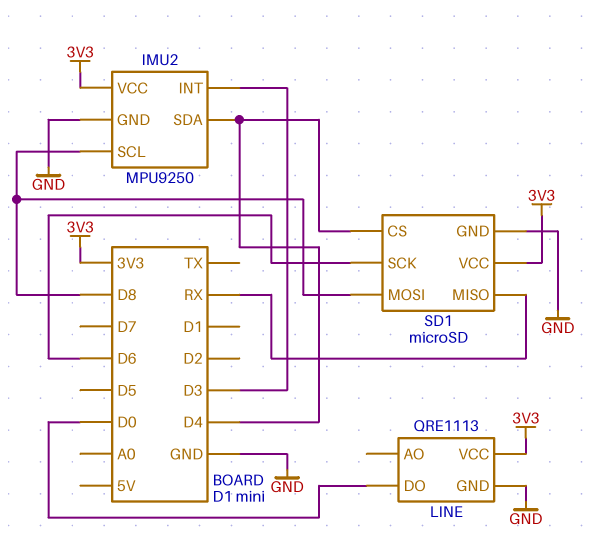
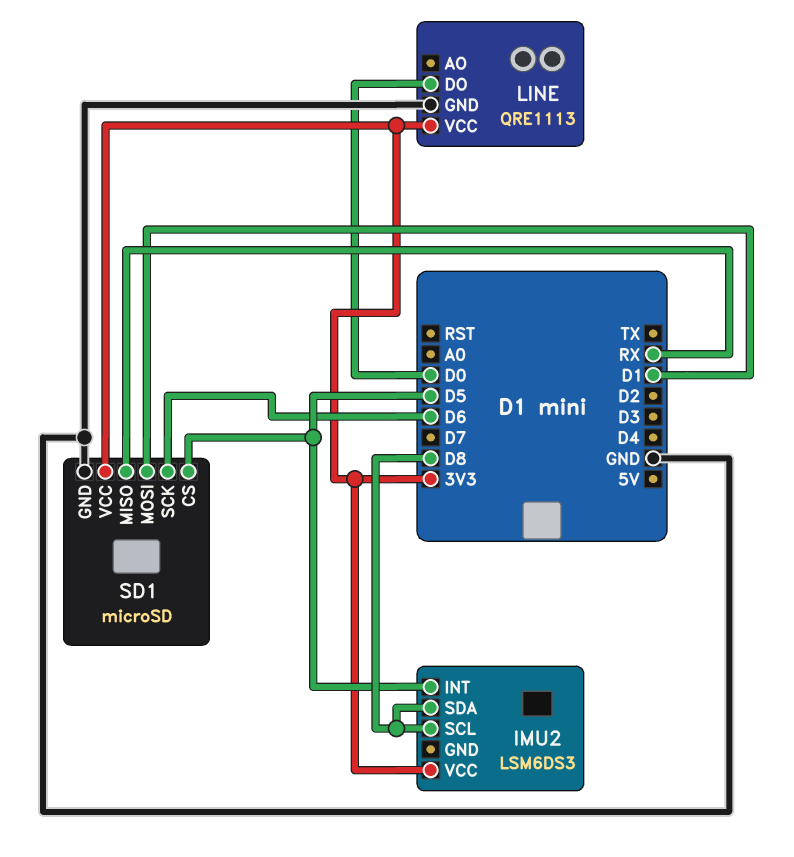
IMU2: MPU9250 -> LSM6DS3
IMU2 pin GND: GND -> none
IMU2 pin INT: D3 -> D5
IMU2 pin SDA: D4 -> D8
SD1 pin CS: D4 -> D5
SD1 pin MOSI: D8 -> D1

